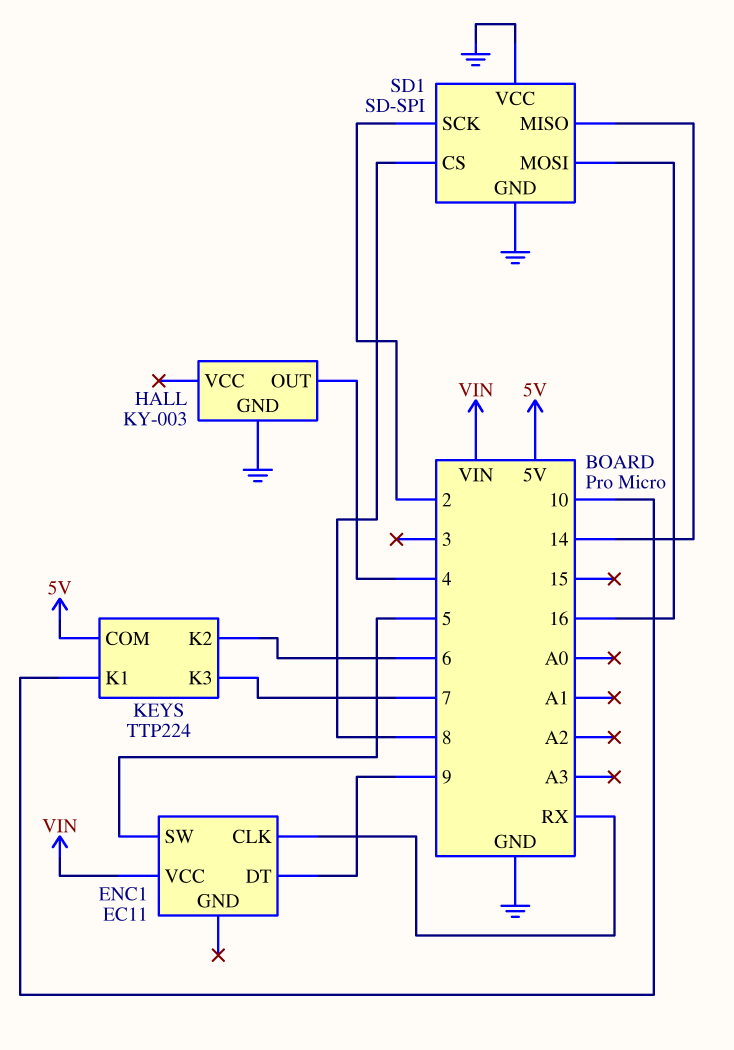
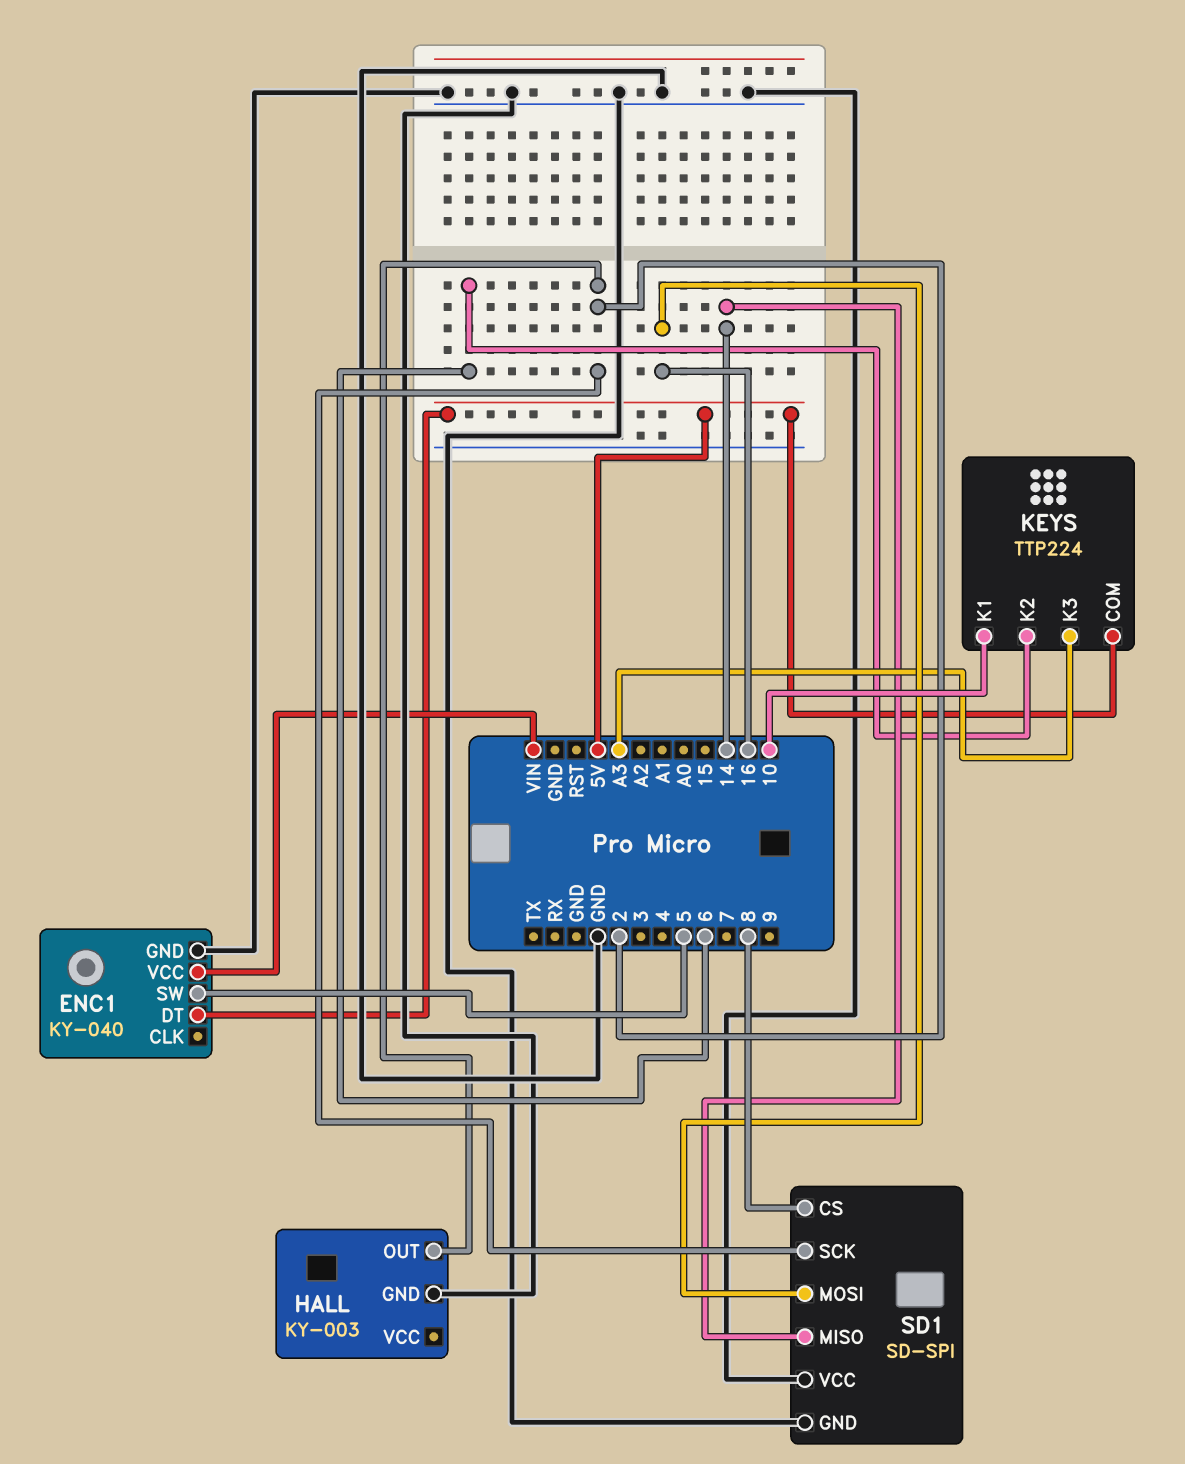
ENC1: EC11 -> KY-040
ENC1 pin CLK: RX -> none
ENC1 pin DT: 9 -> 5V
ENC1 pin GND: none -> GND
HALL pin OUT: 4 -> 2
KEYS pin K3: 7 -> A3

